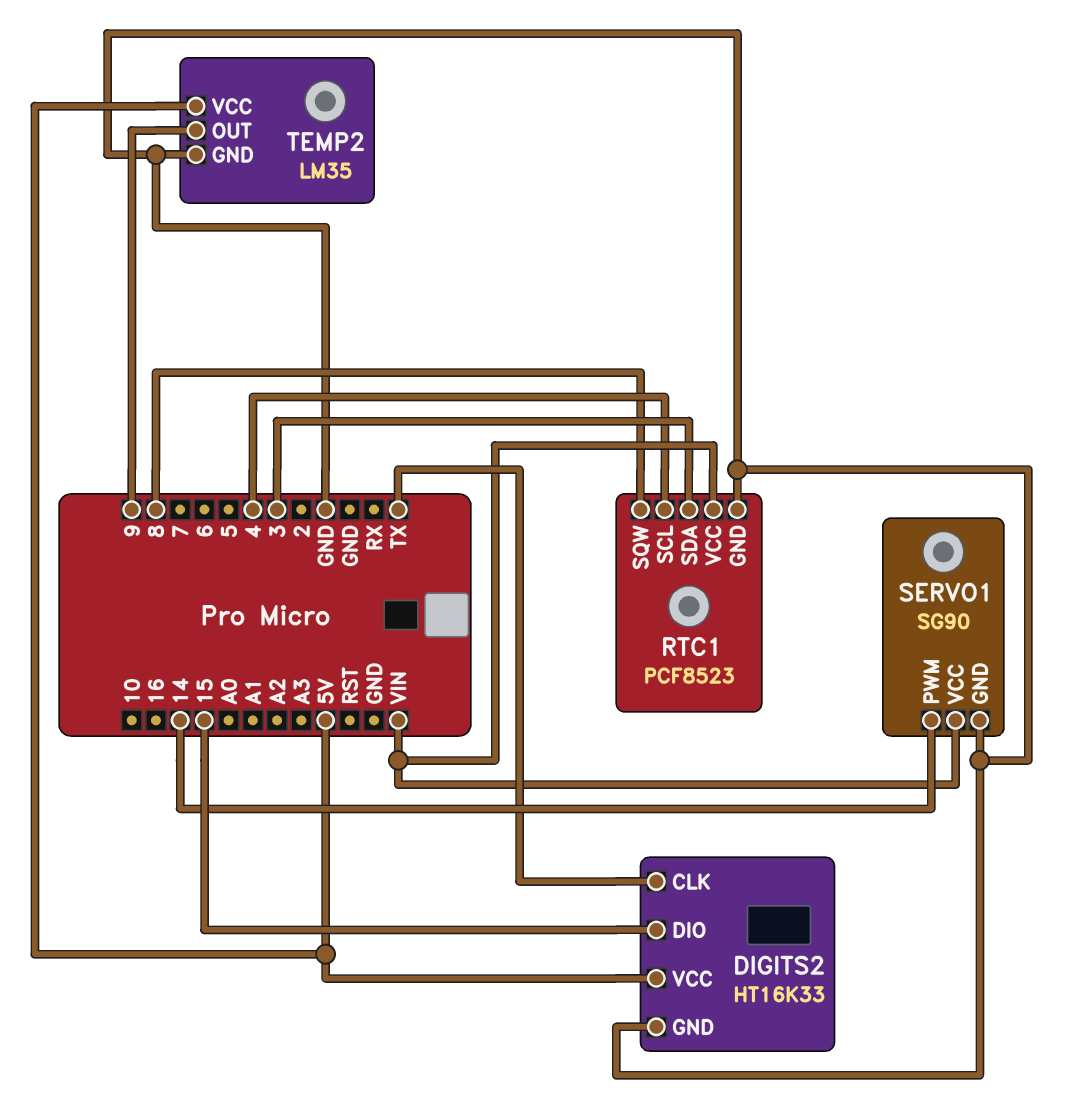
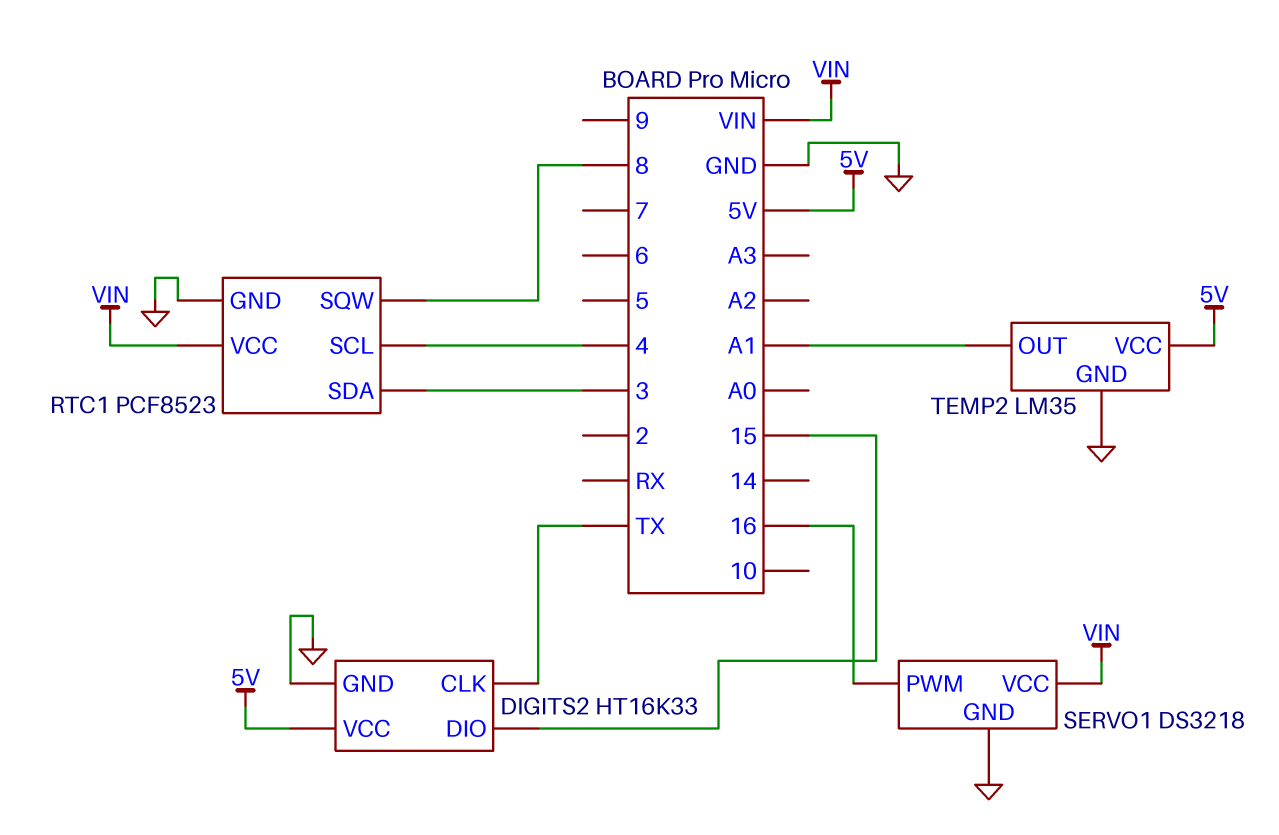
SERVO1: SG90 -> DS3218
SERVO1 pin PWM: 14 -> 16
TEMP2 pin OUT: 9 -> A1

